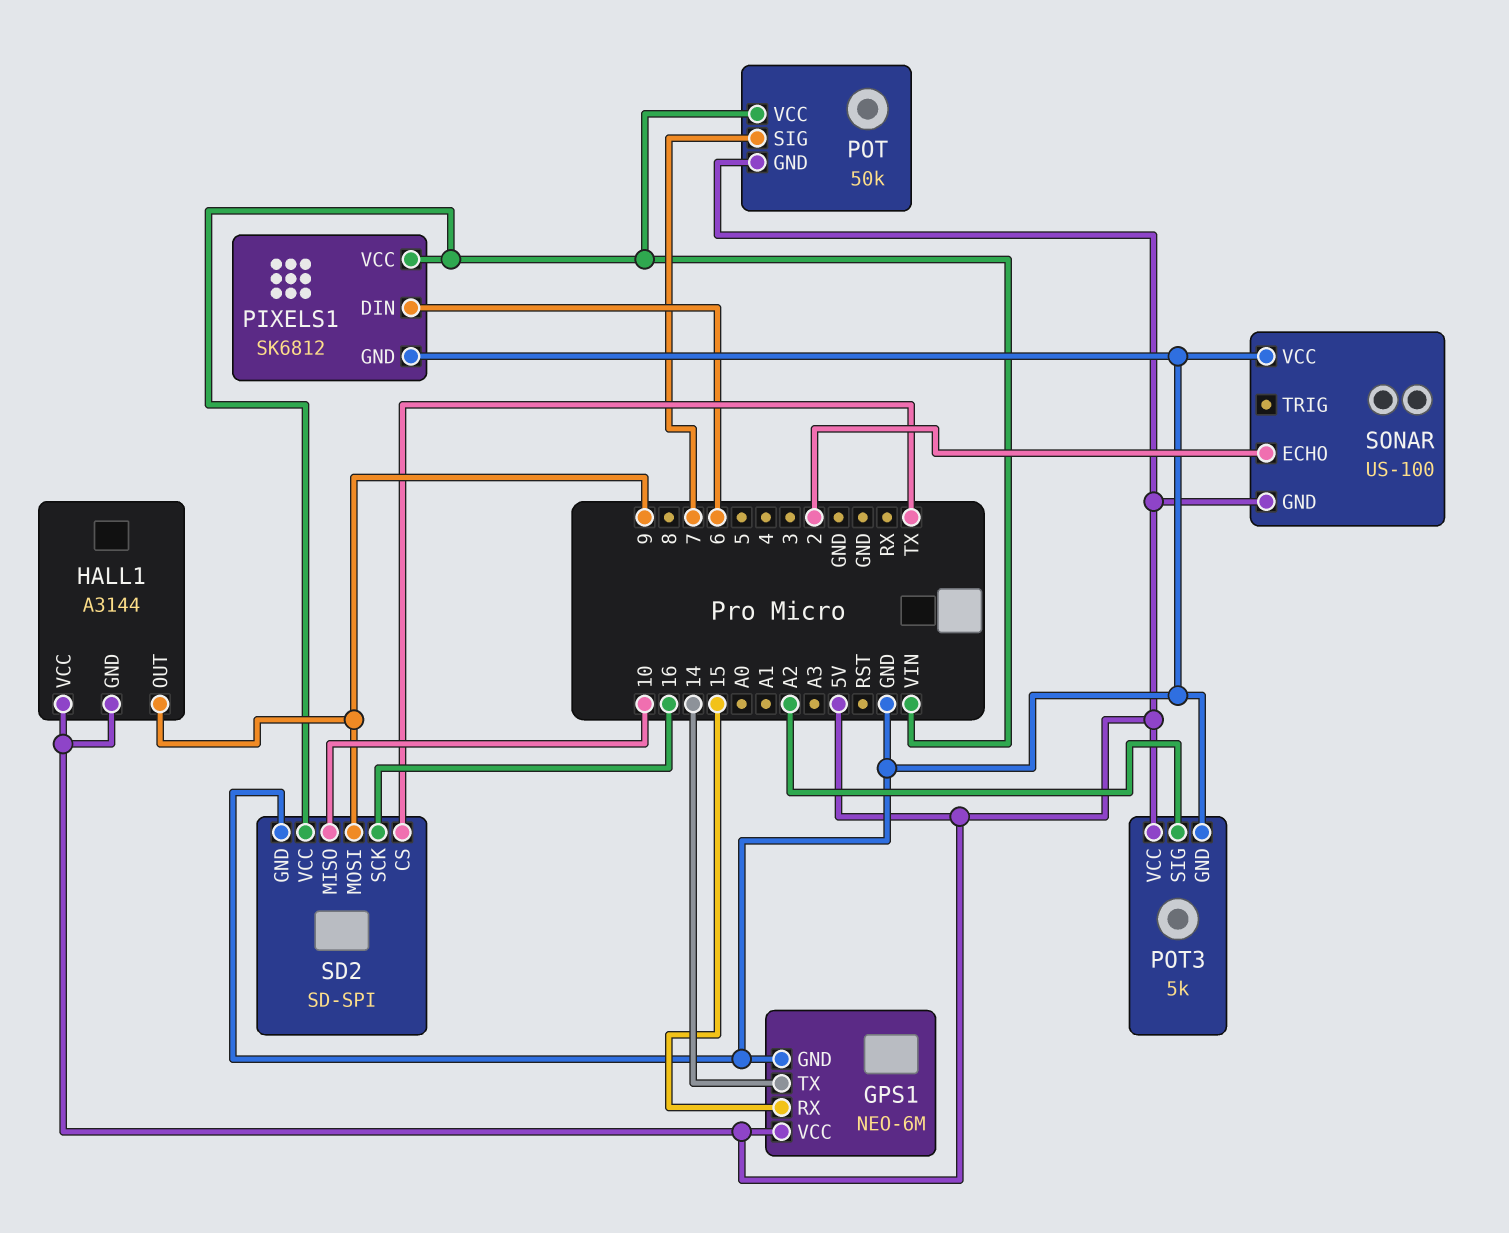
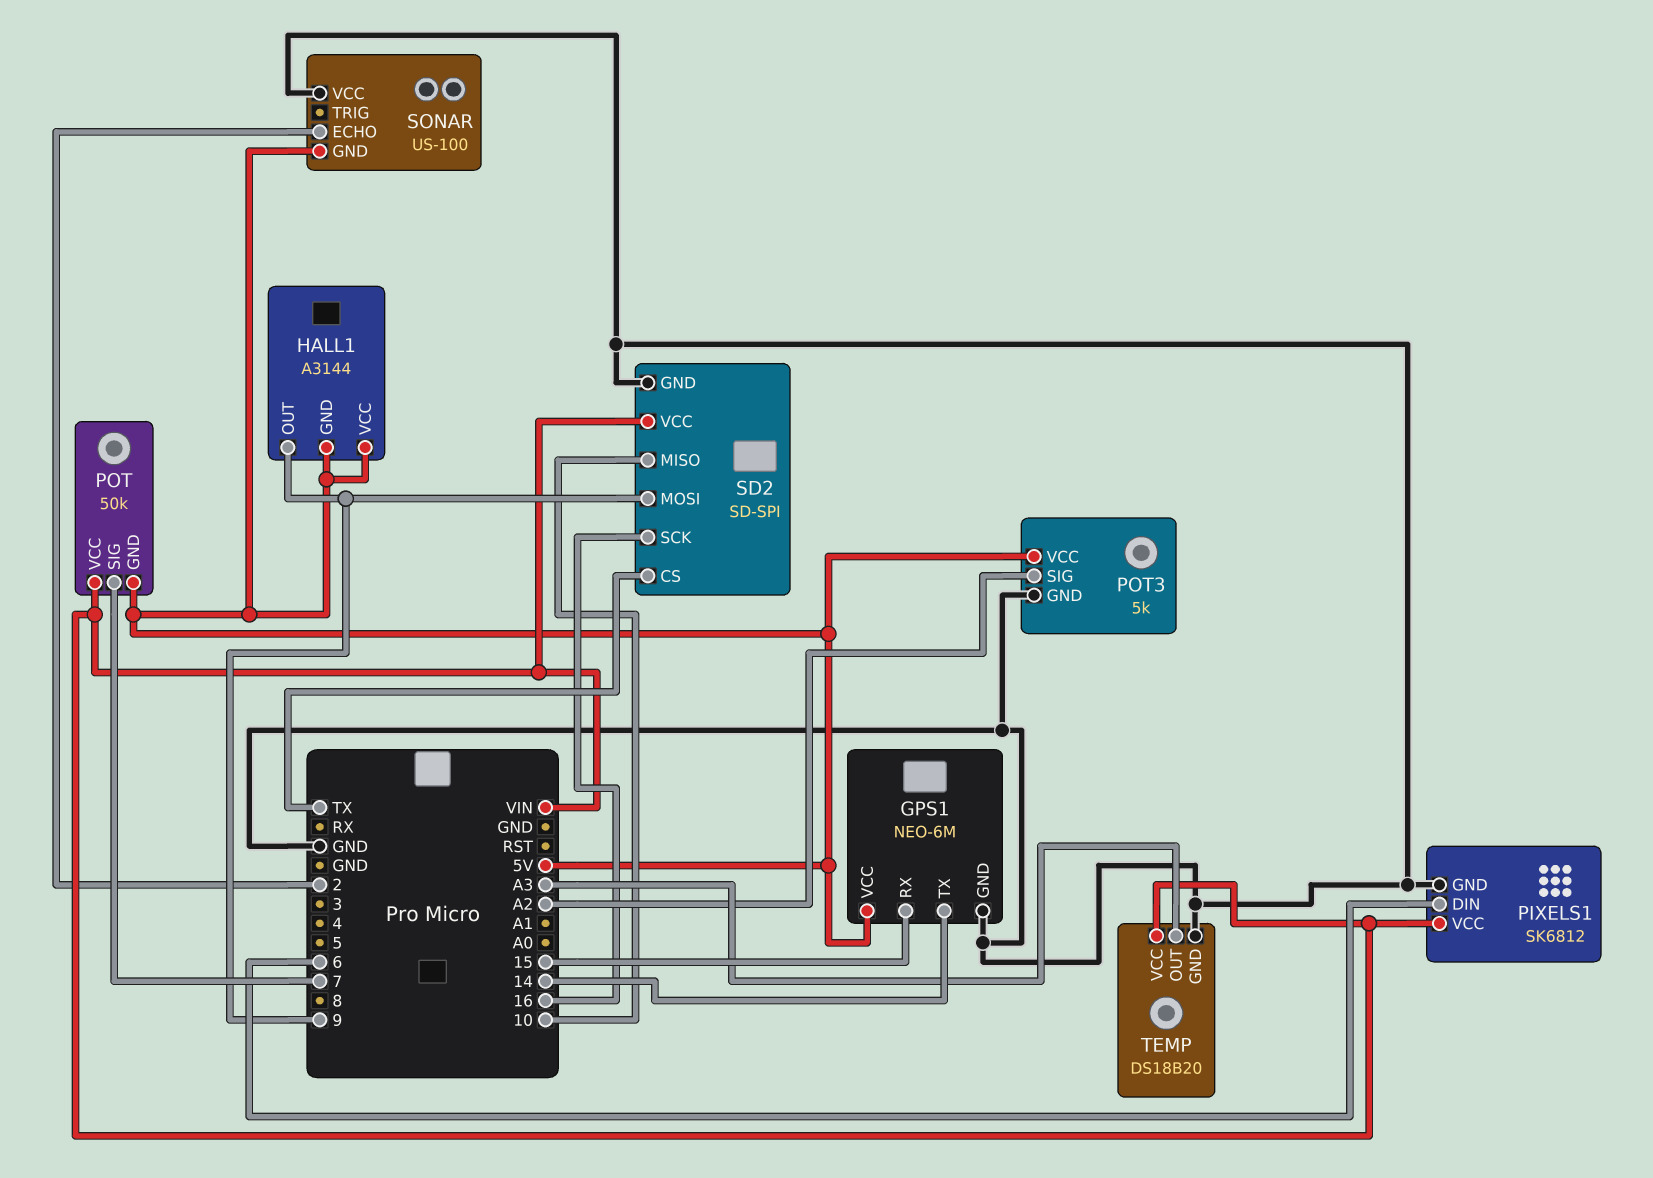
TEMP: none -> DS18B20
TEMP pin GND: none -> GND
TEMP pin OUT: none -> A3
TEMP pin VCC: none -> VIN

